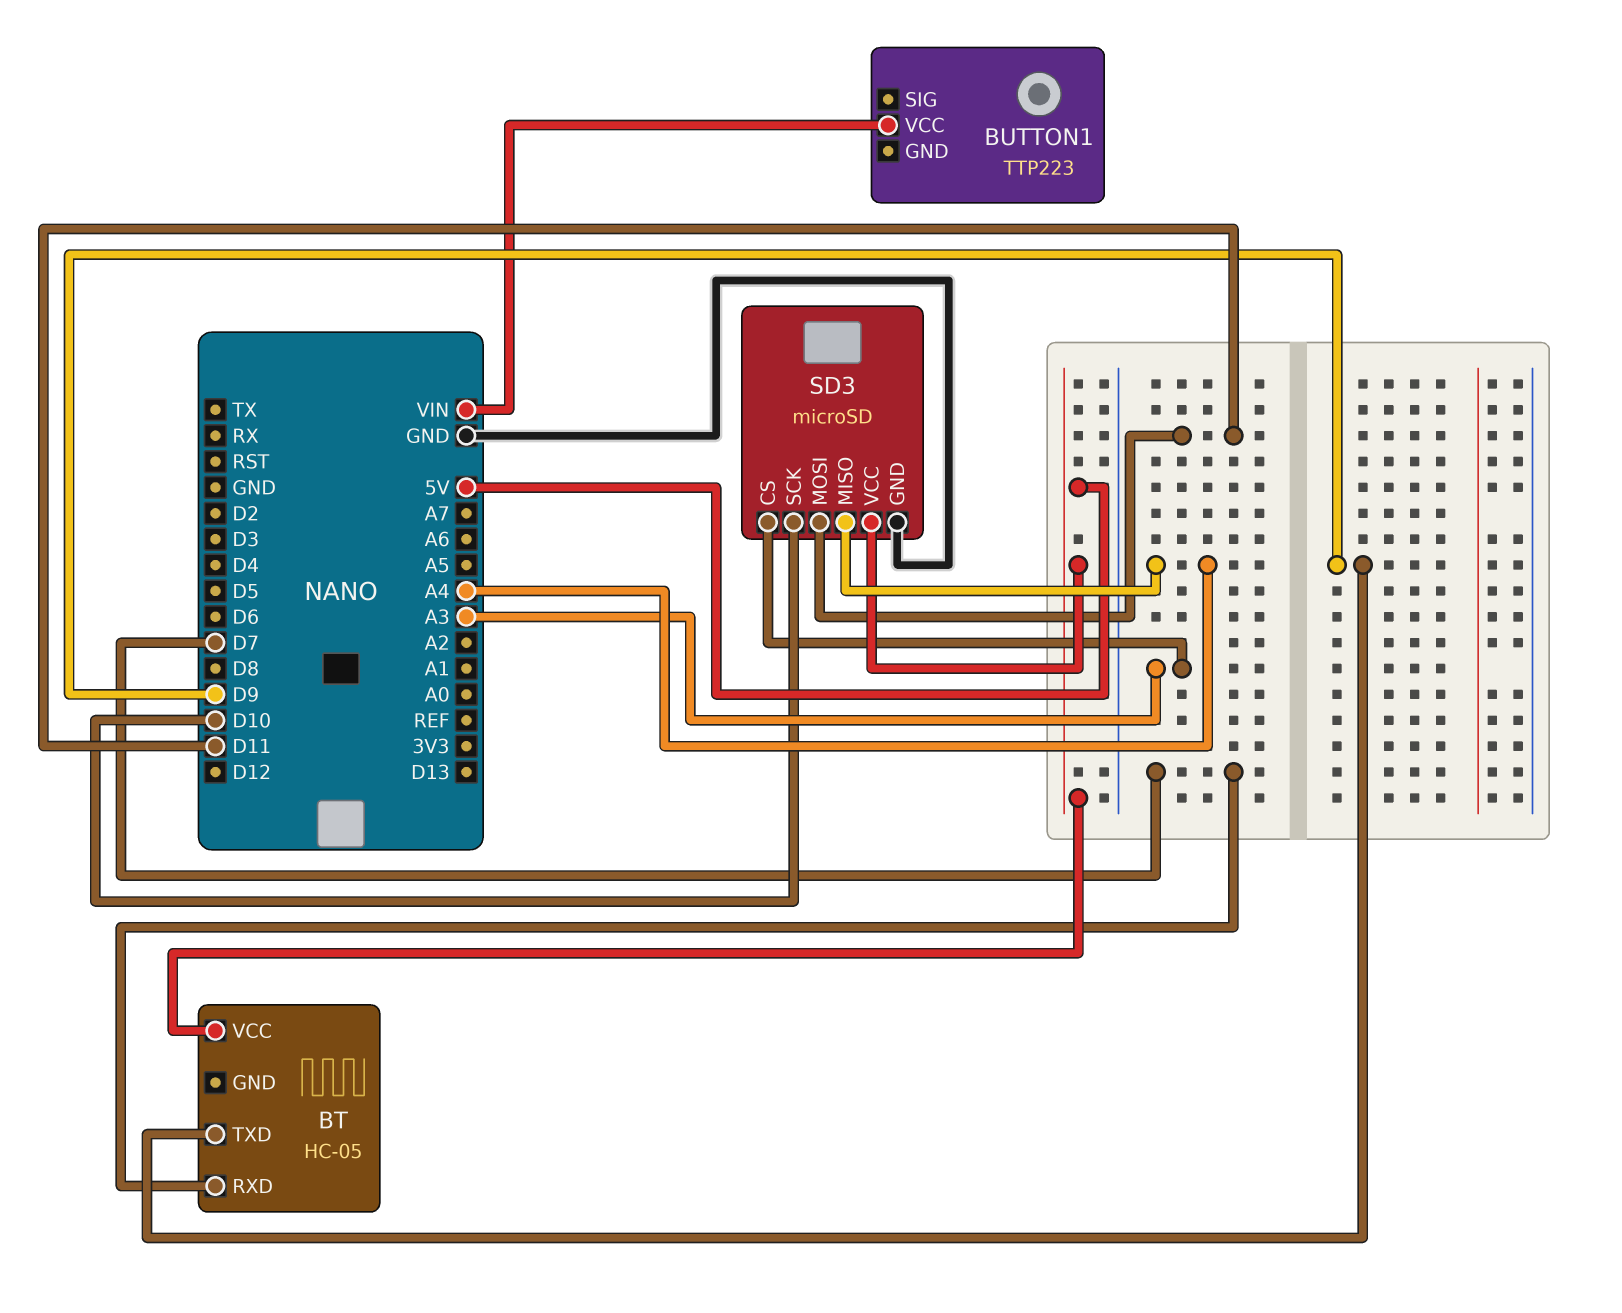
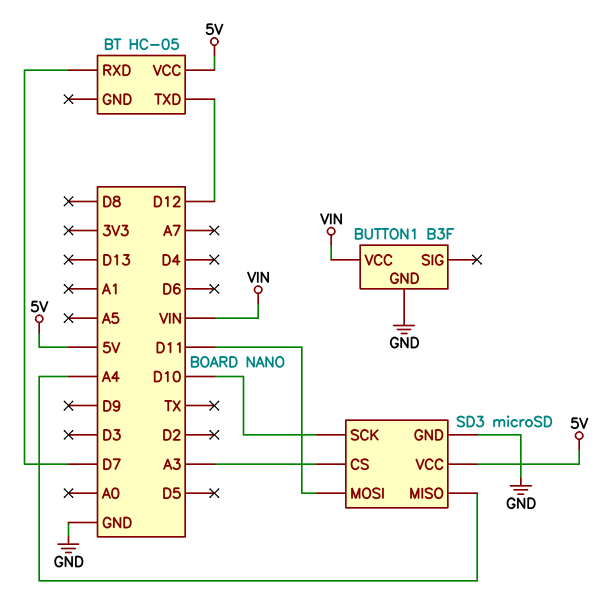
BT pin TXD: D9 -> D12
BUTTON1: TTP223 -> B3F
BUTTON1 pin GND: none -> GND

